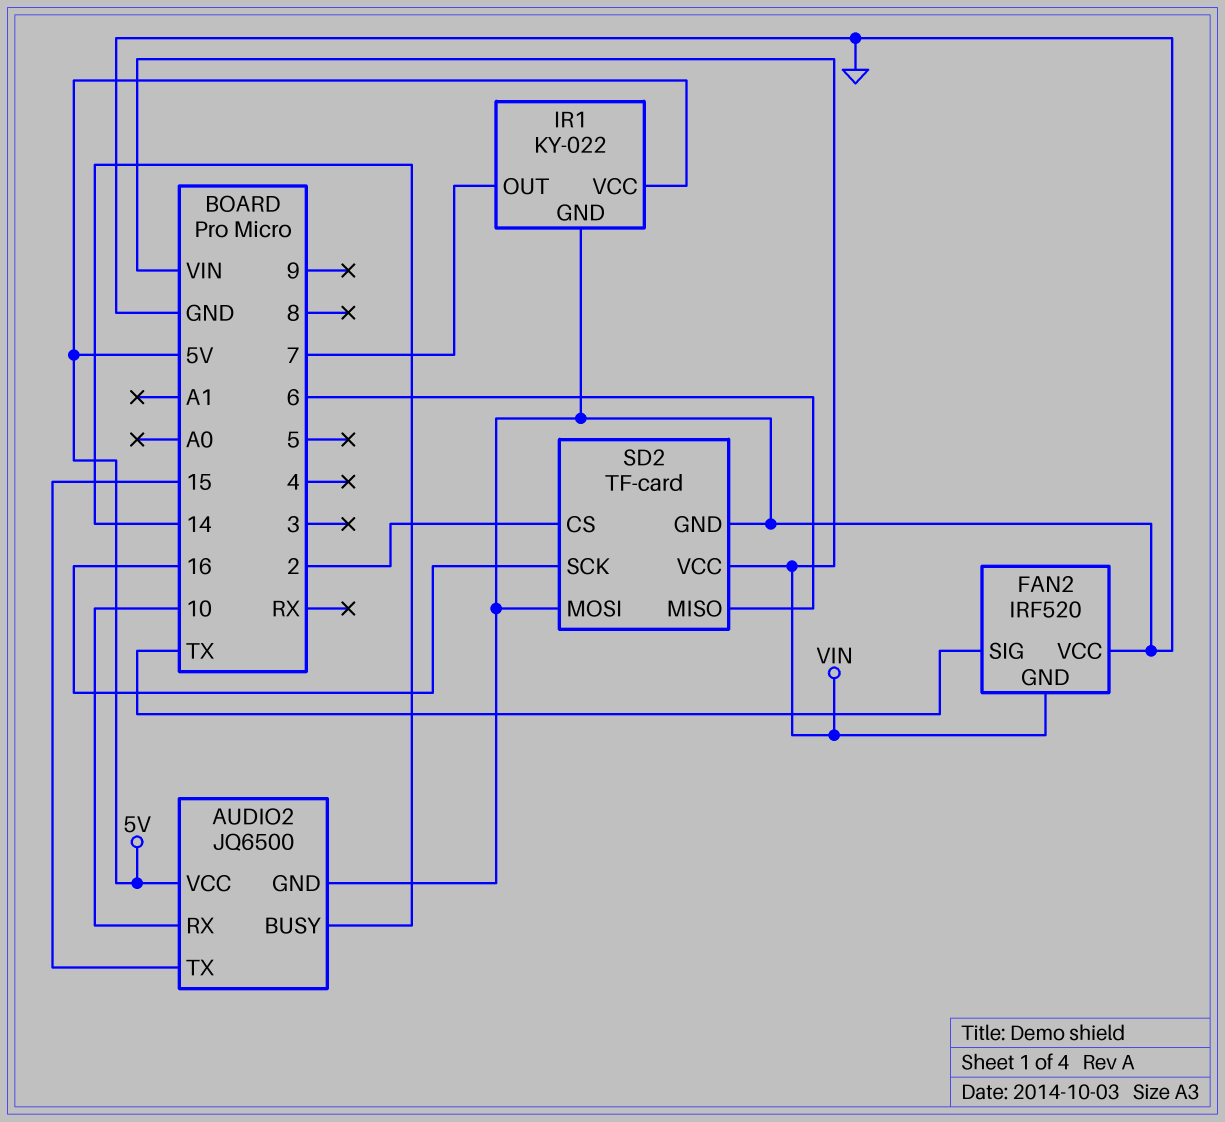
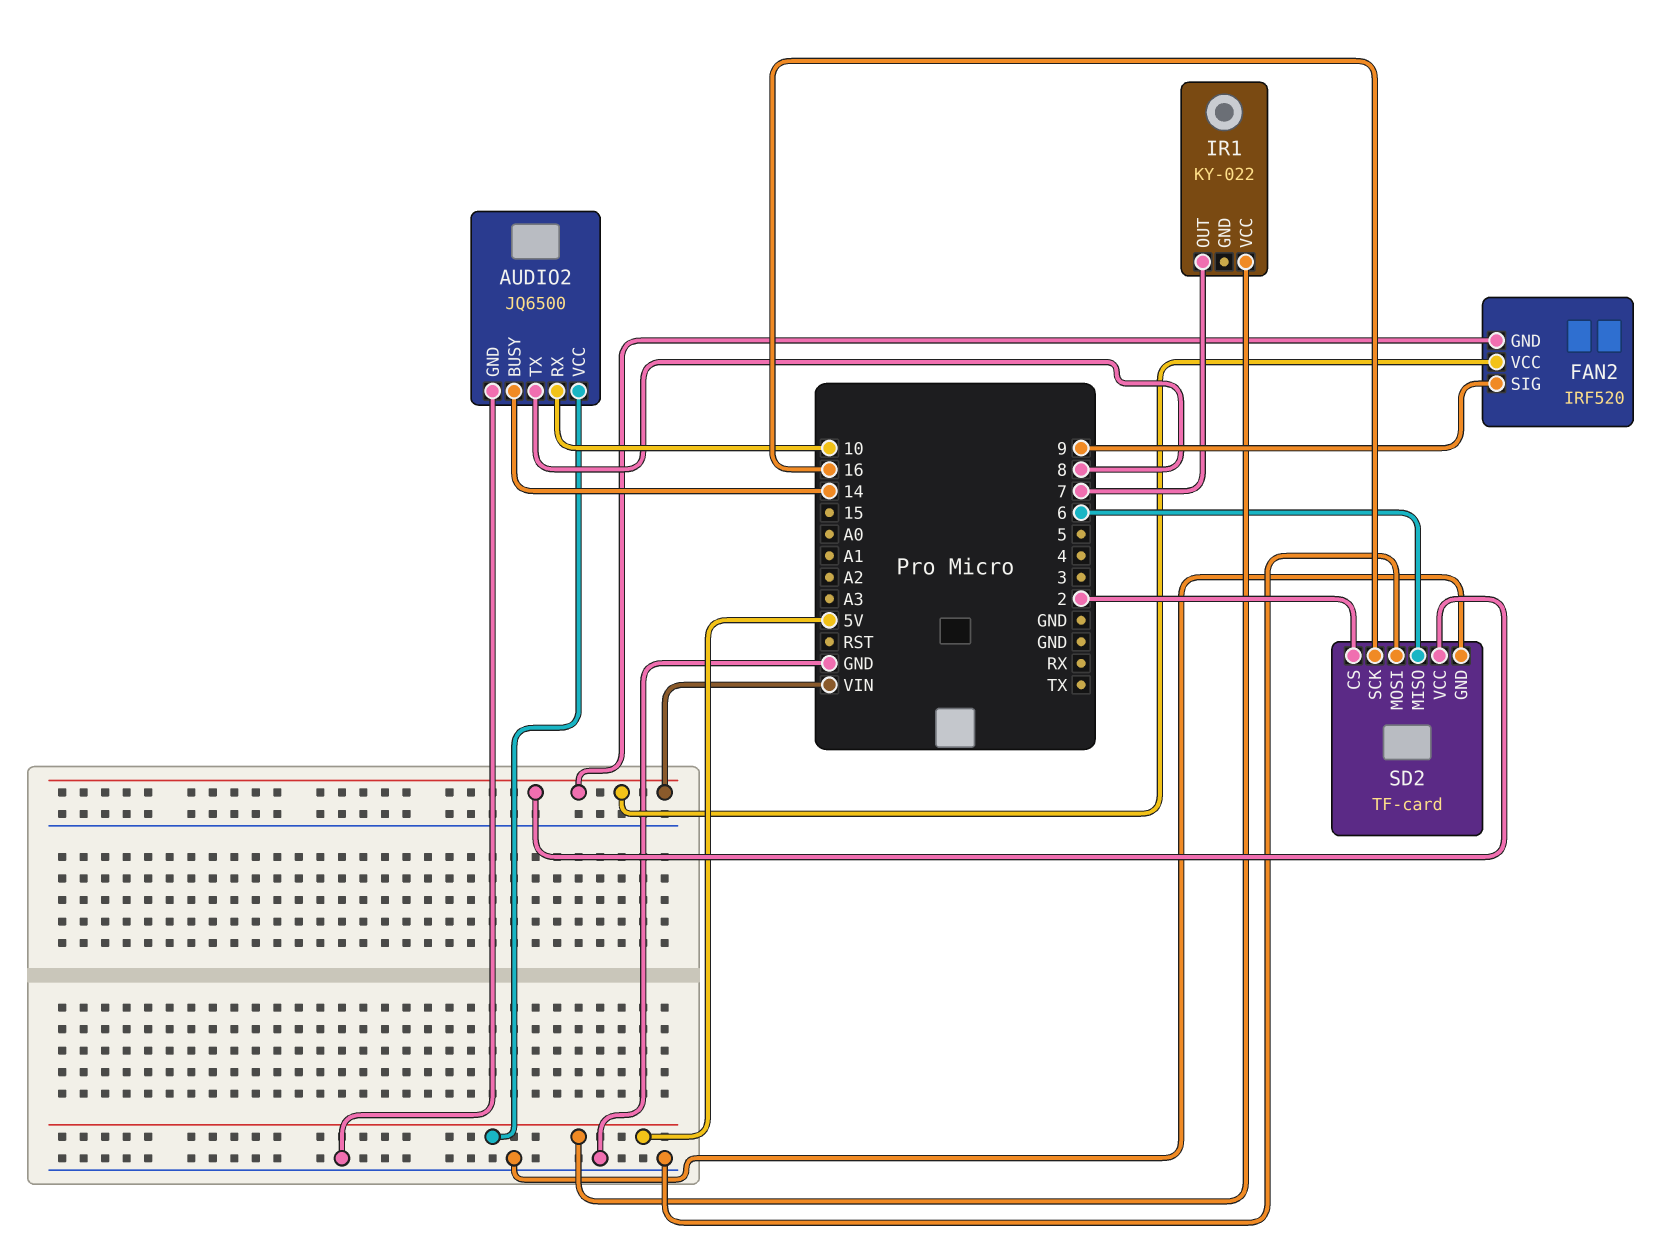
AUDIO2 pin TX: 15 -> 8
FAN2 pin SIG: TX -> 9
FAN2 pin VCC: GND -> VIN
IR1 pin GND: GND -> none

